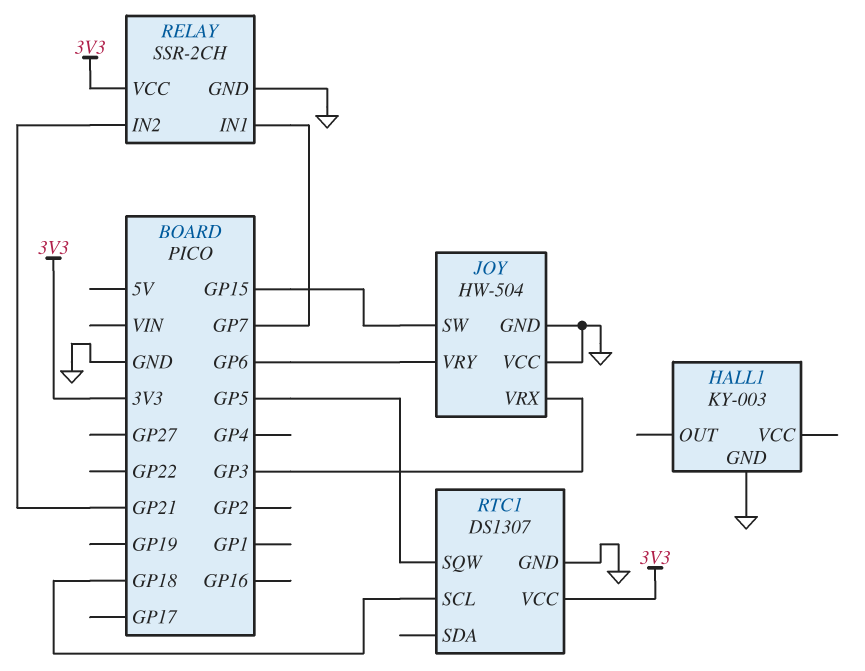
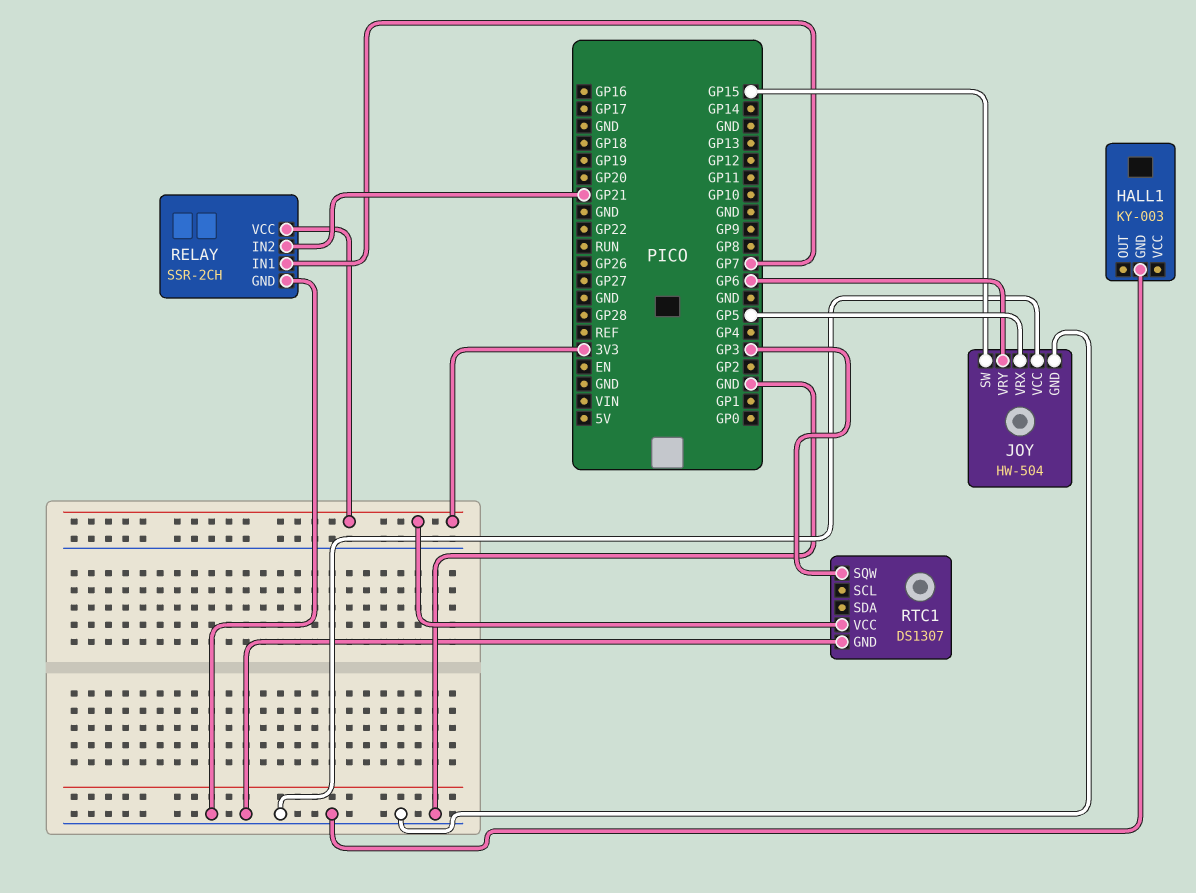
JOY pin VRX: GP3 -> GP5
RTC1 pin SCL: GP18 -> none
RTC1 pin SQW: GP5 -> GP3

